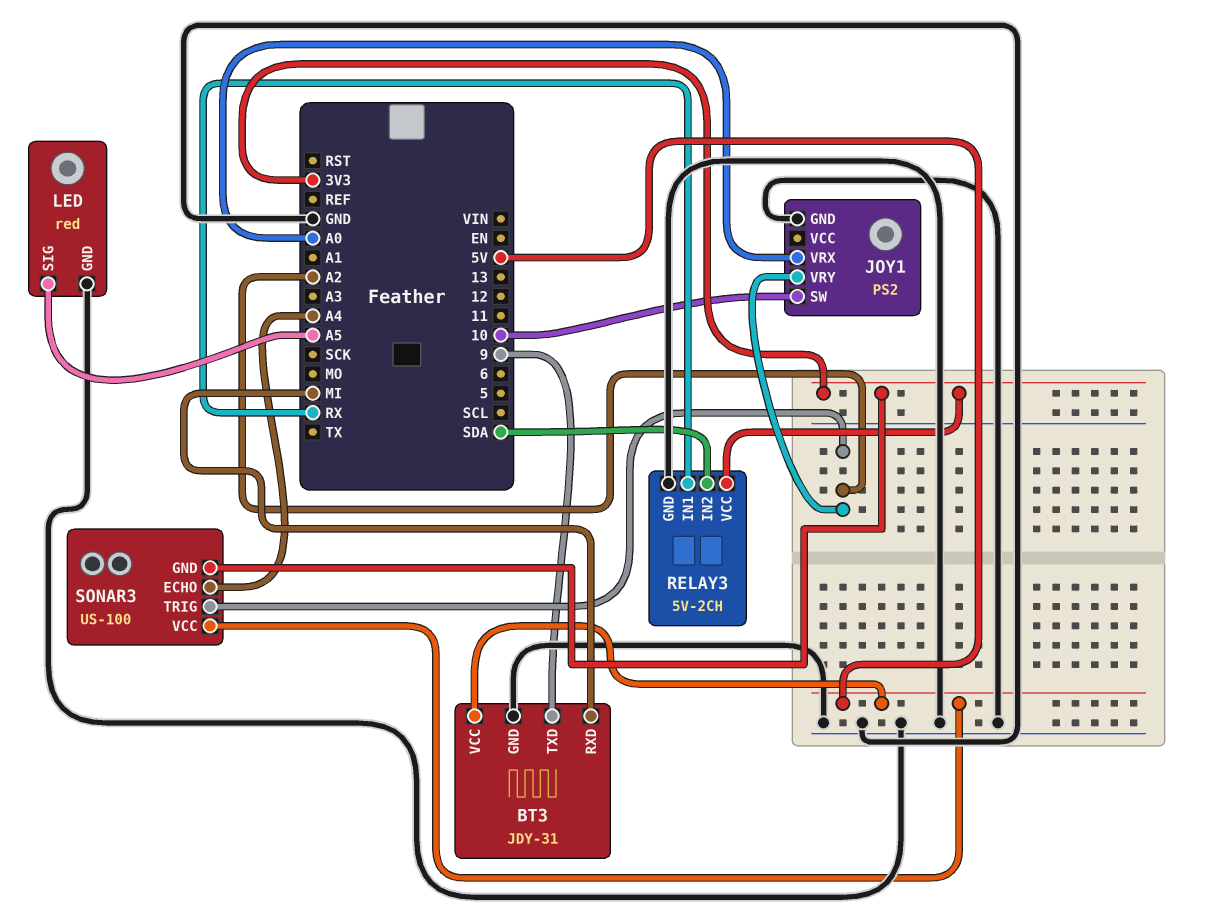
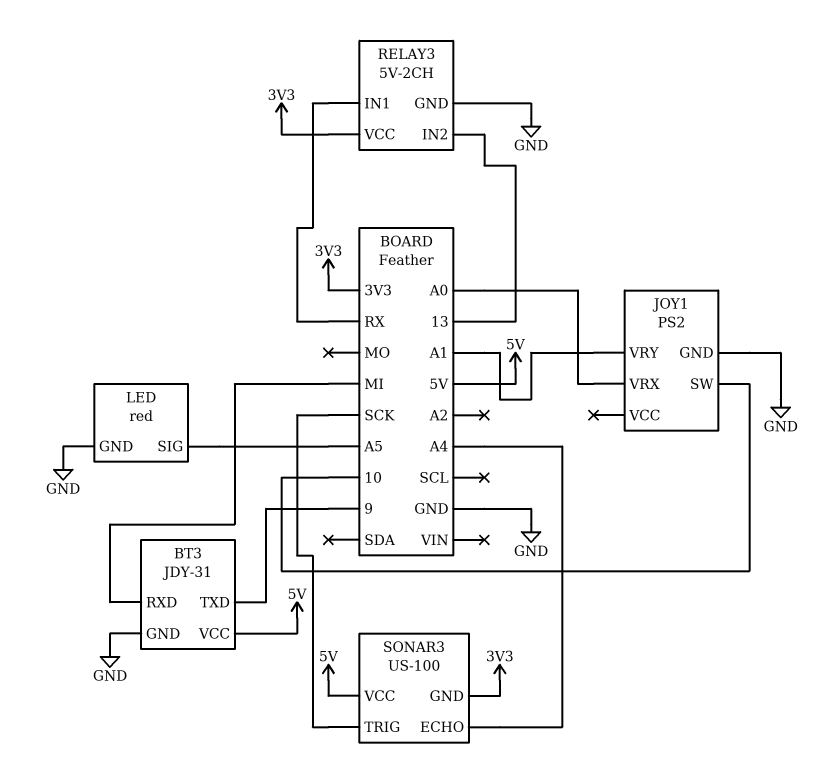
JOY1 pin VRY: A2 -> A1
RELAY3 pin IN2: SDA -> 13
SONAR3 pin TRIG: A2 -> SCK

